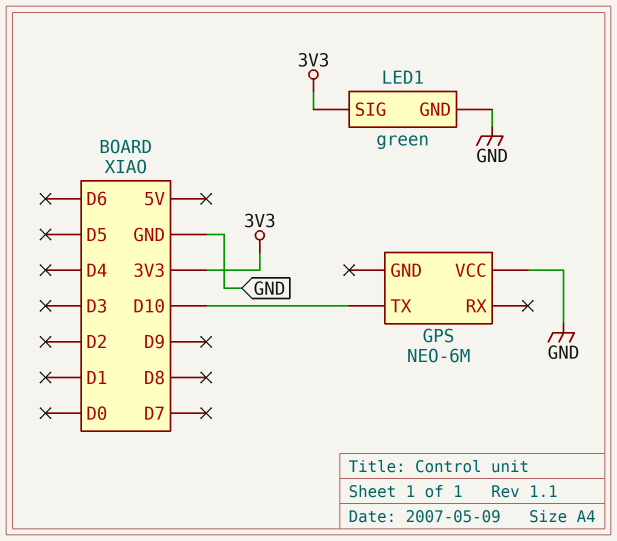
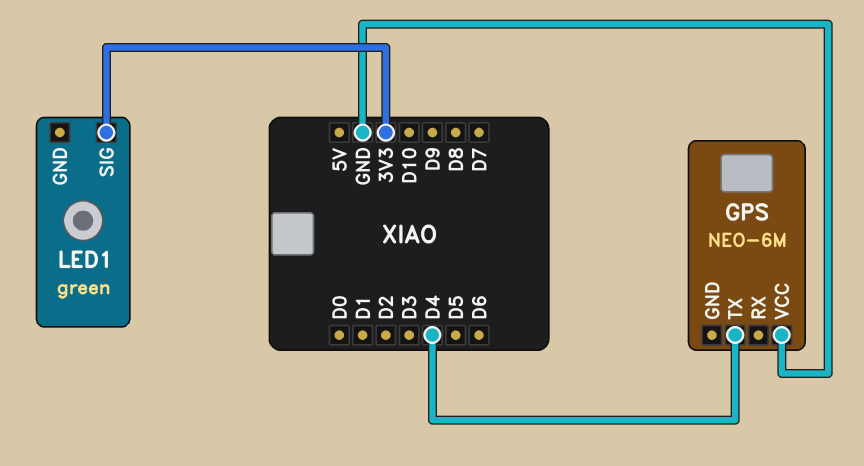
GPS pin TX: D10 -> D4
LED1 pin GND: GND -> none

